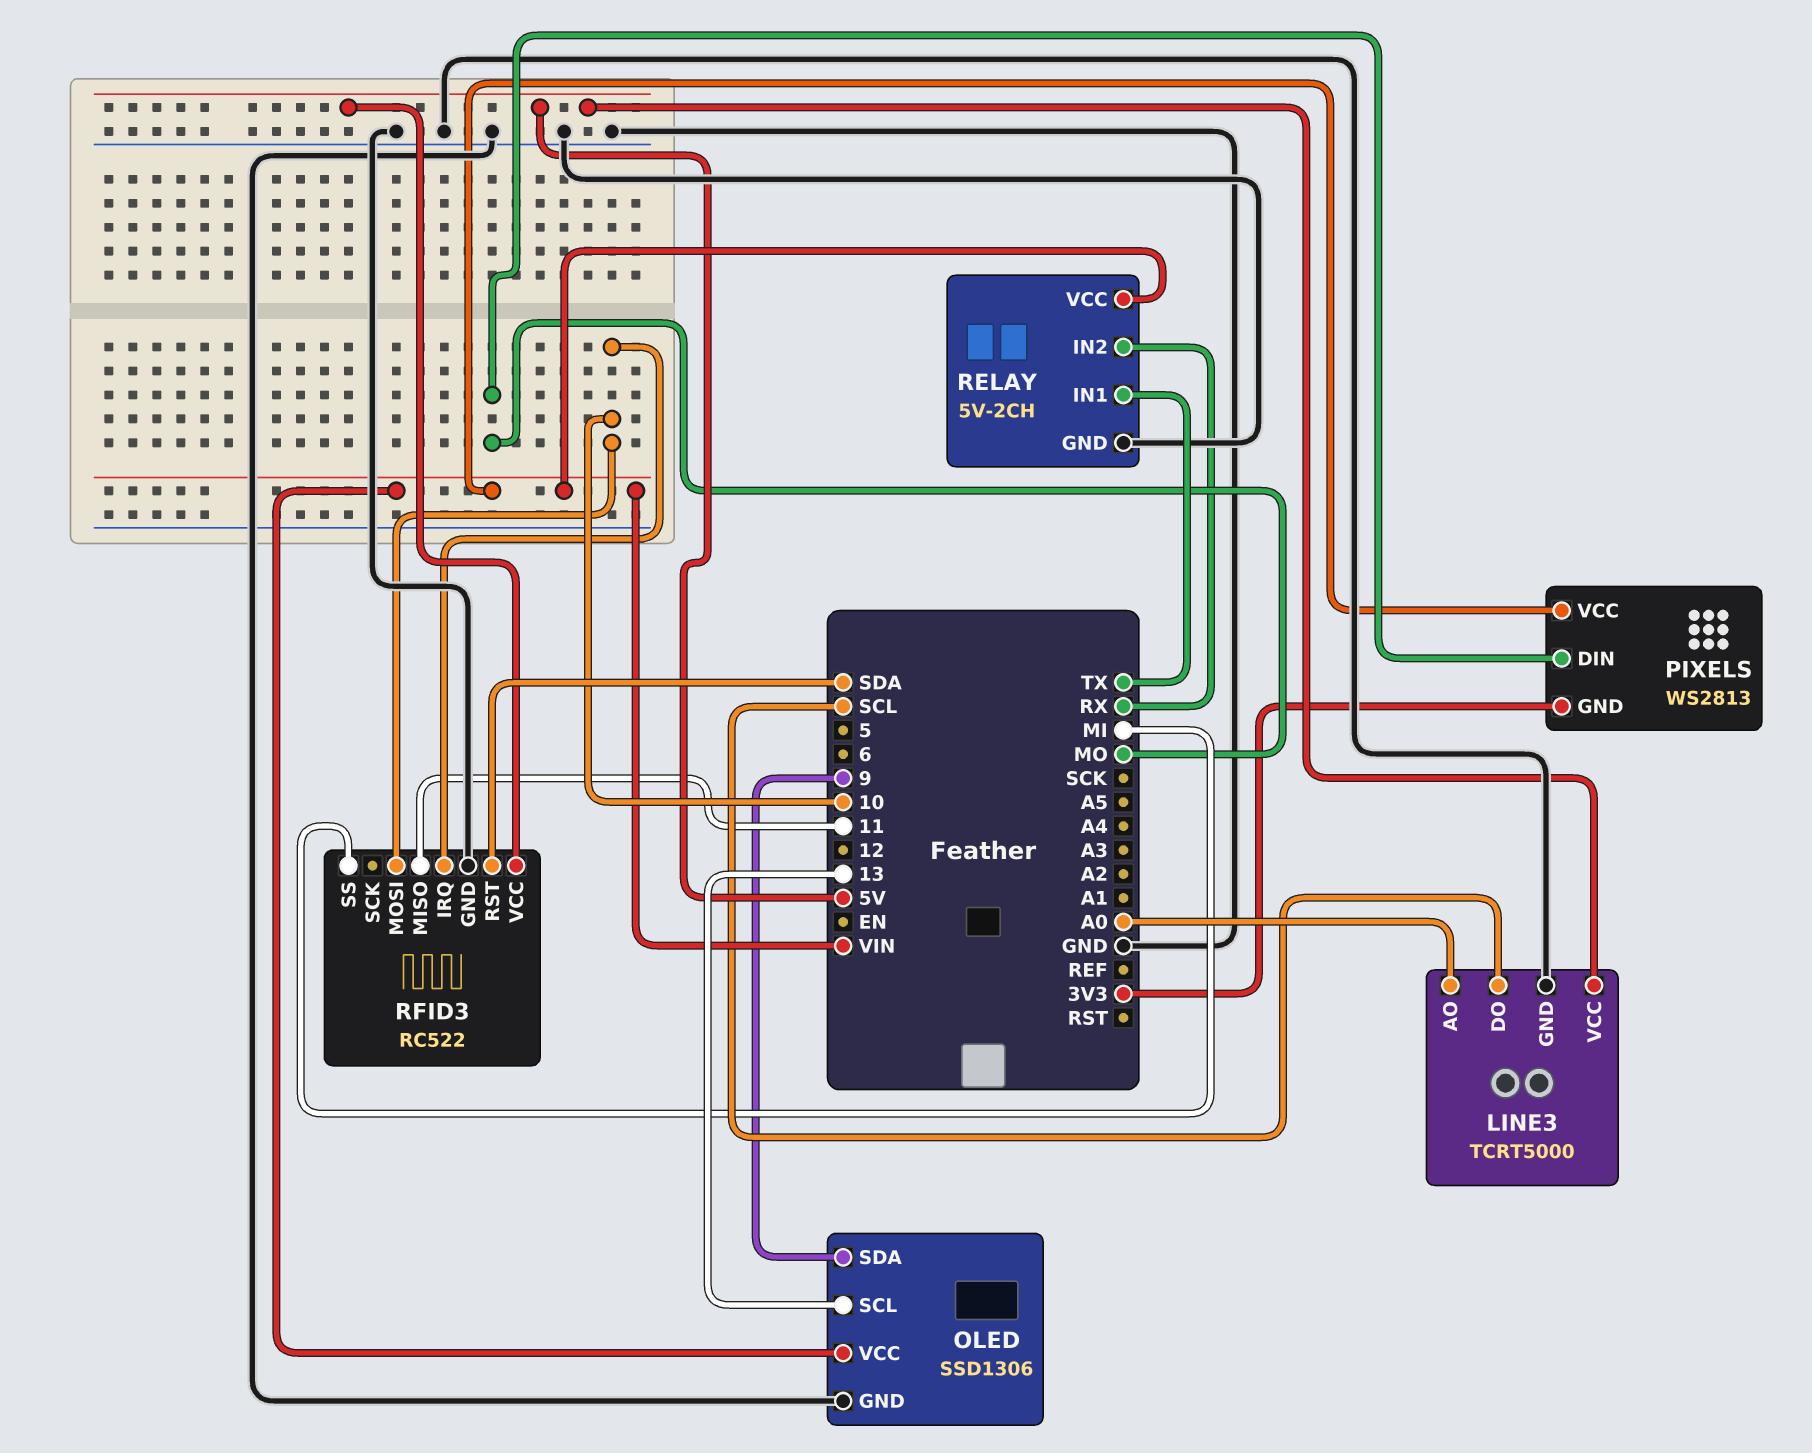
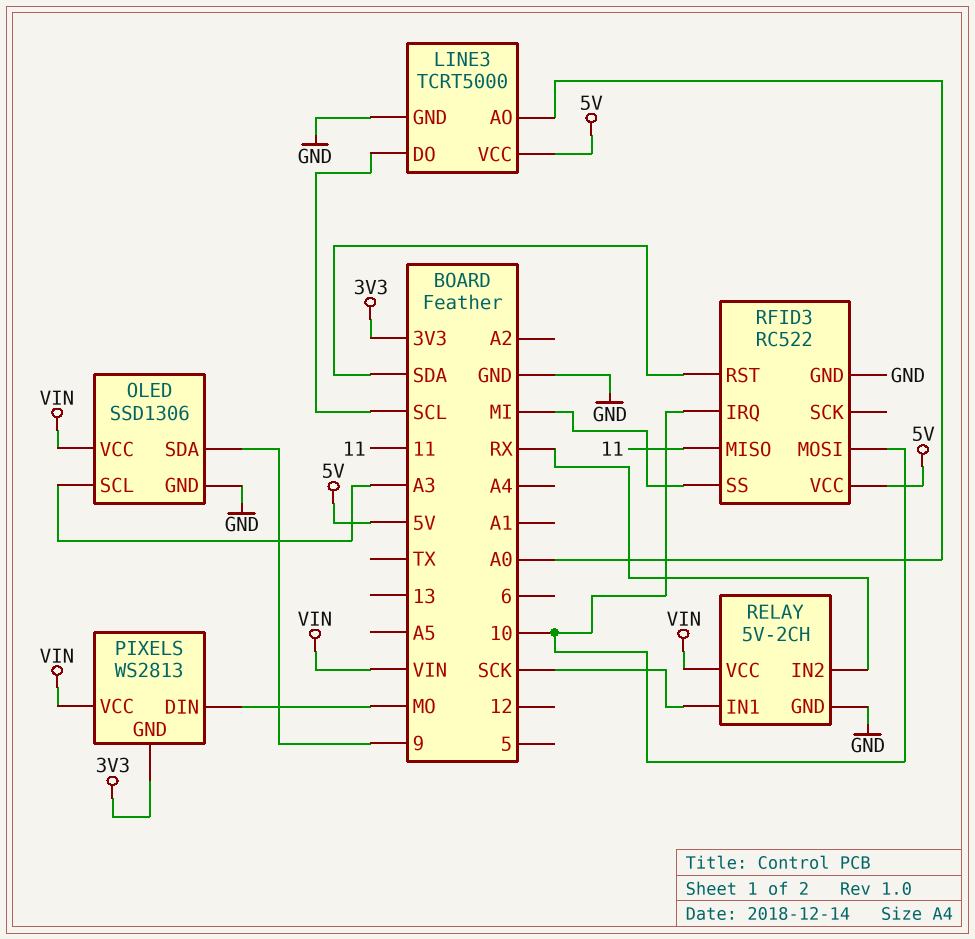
OLED pin SCL: 13 -> A3
RELAY pin IN1: TX -> SCK

